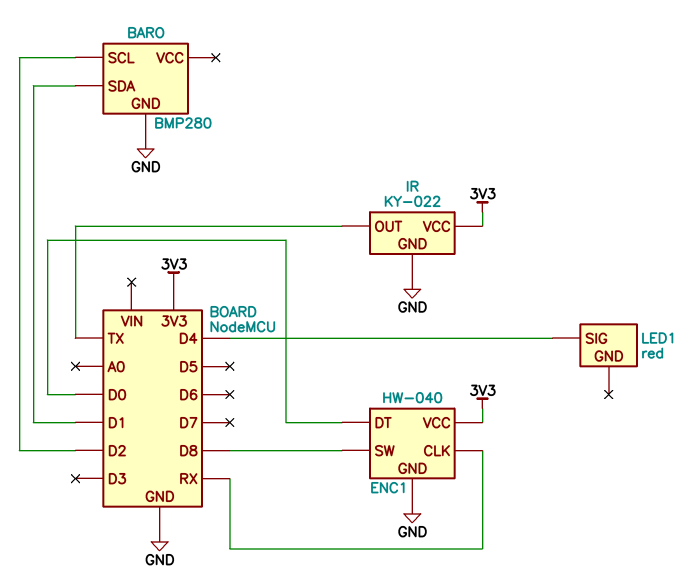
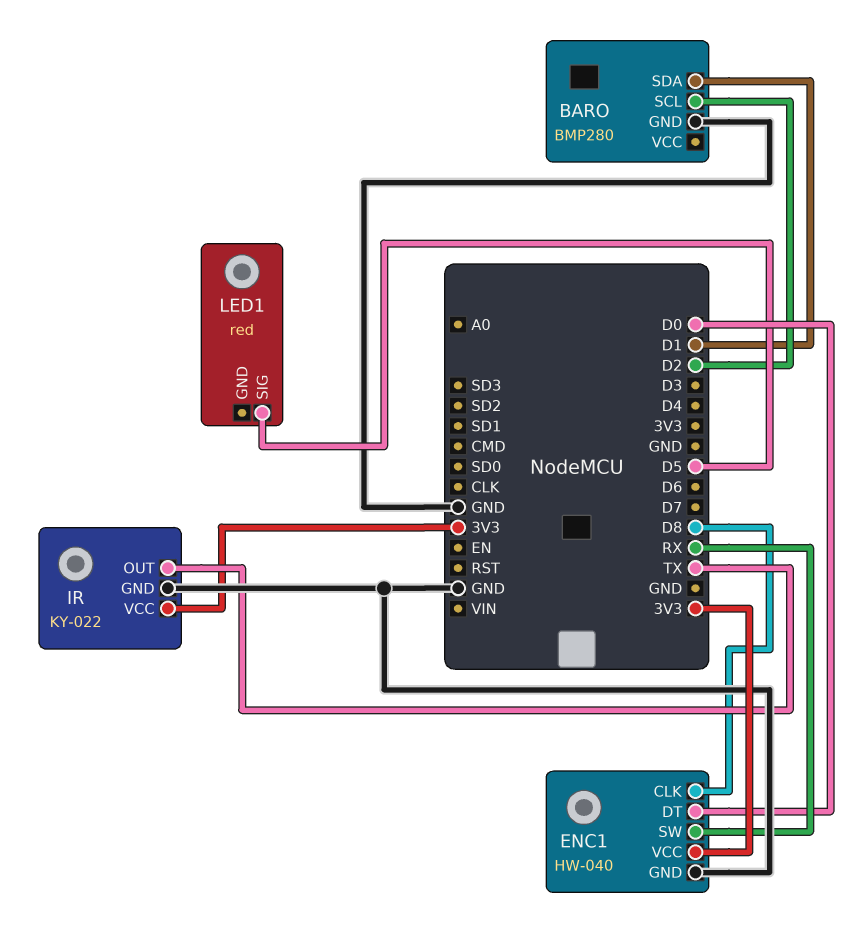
ENC1 pin CLK: RX -> D8
ENC1 pin SW: D8 -> RX
LED1 pin SIG: D4 -> D5

